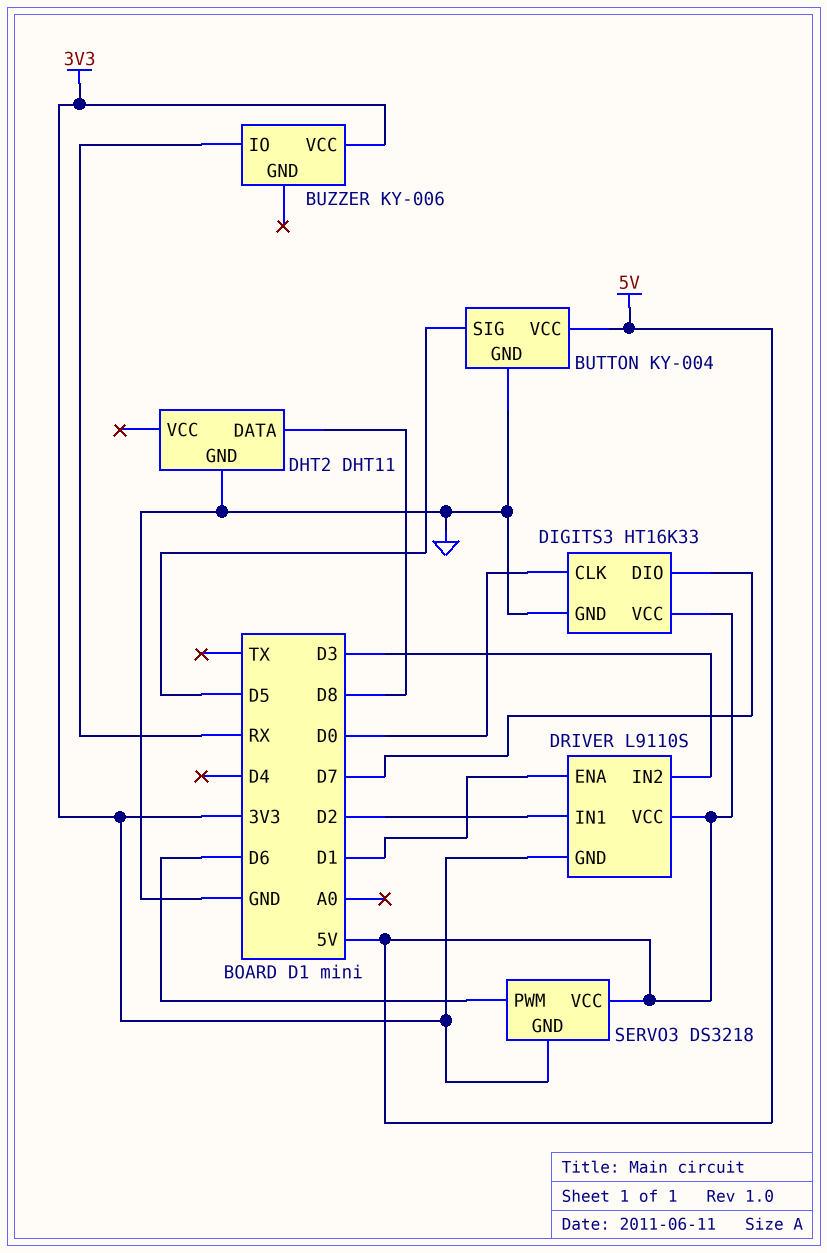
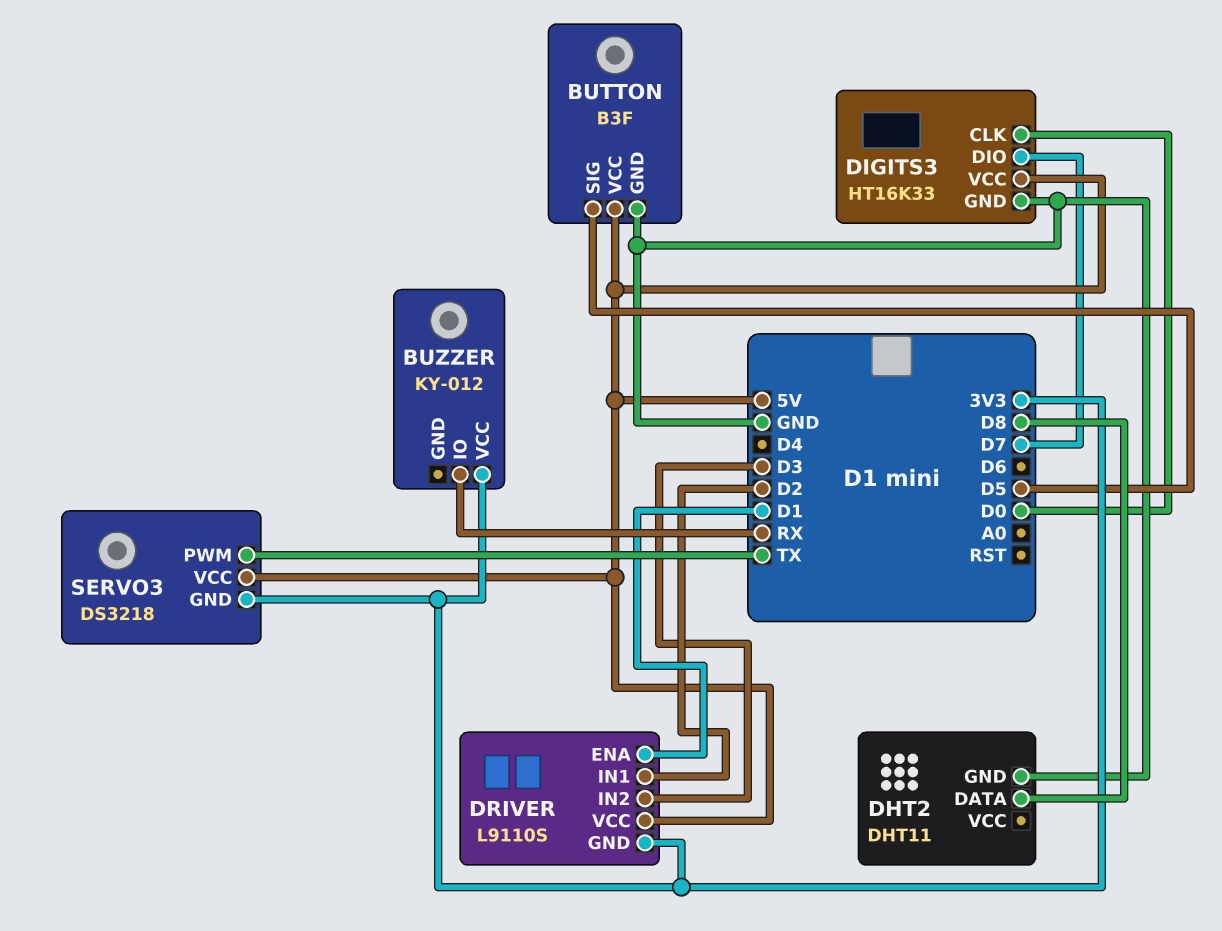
BUTTON: KY-004 -> B3F
BUZZER: KY-006 -> KY-012
SERVO3 pin PWM: D6 -> TX

